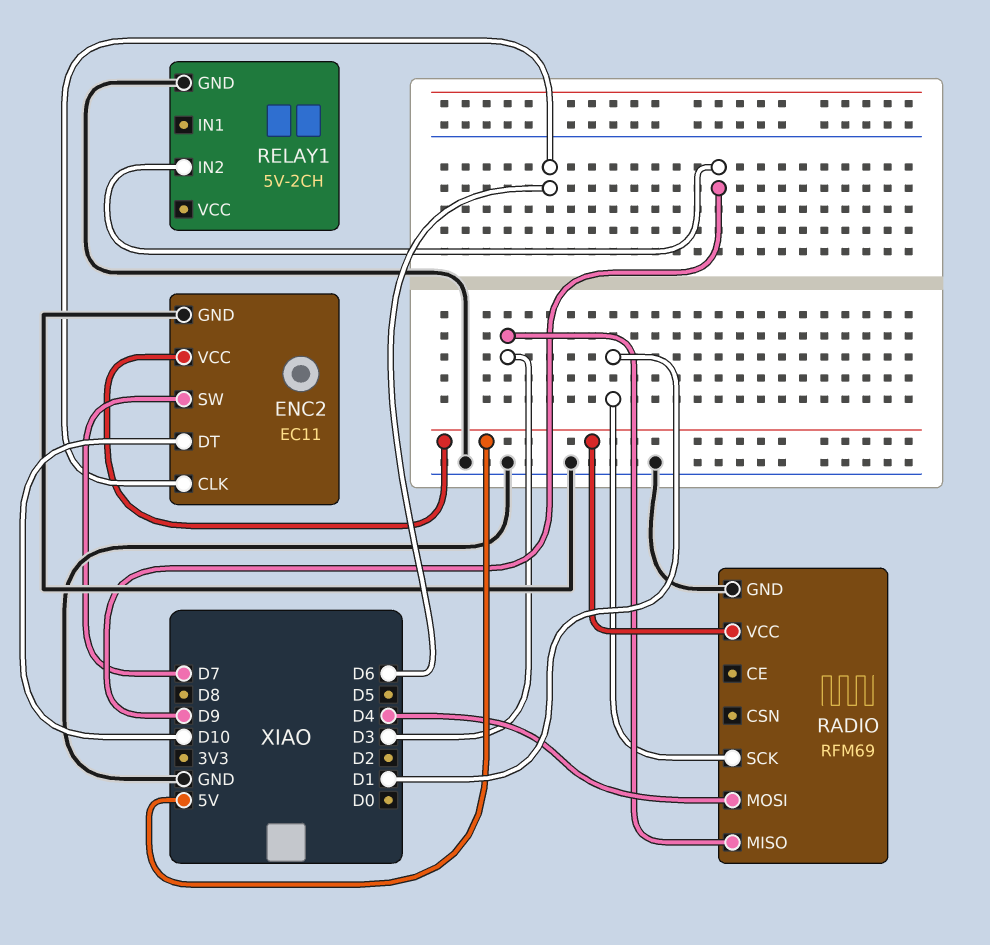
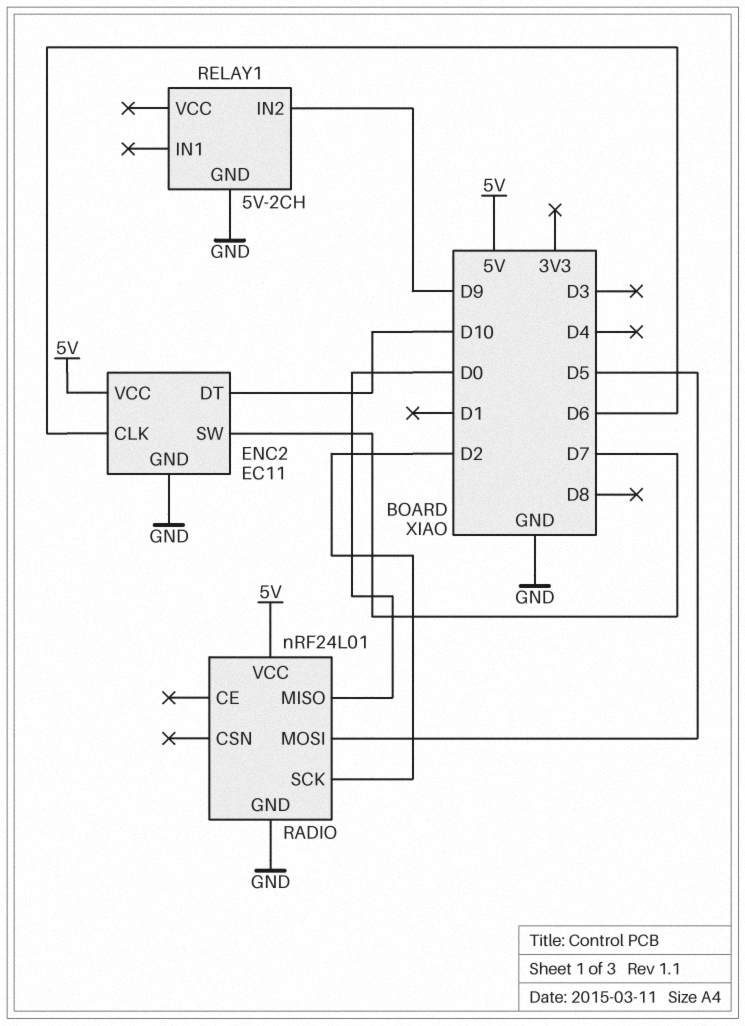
RADIO: RFM69 -> nRF24L01
RADIO pin MISO: D3 -> D0
RADIO pin MOSI: D4 -> D5
RADIO pin SCK: D1 -> D2

